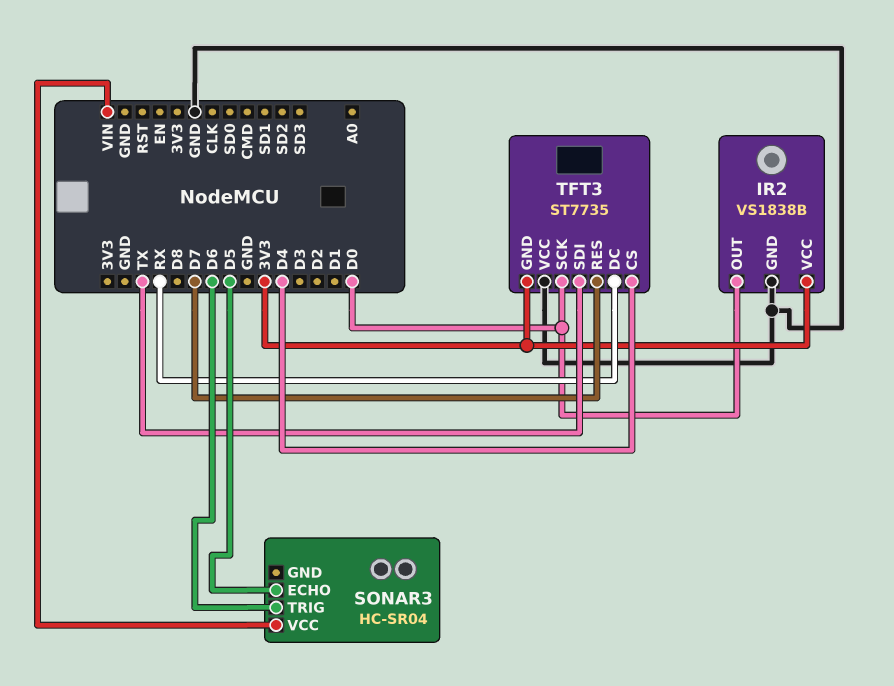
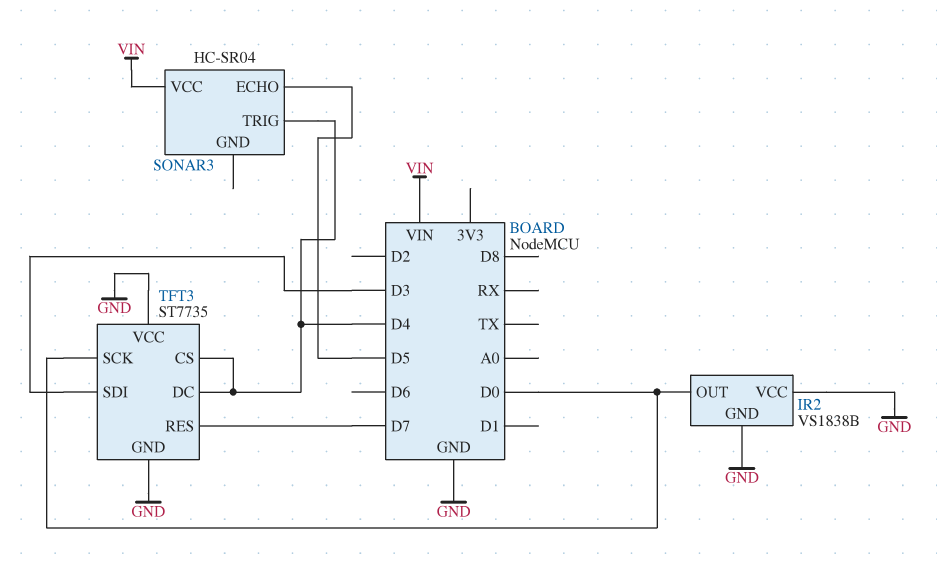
IR2 pin VCC: 3V3 -> GND
SONAR3 pin TRIG: D6 -> D4
TFT3 pin DC: RX -> D4
TFT3 pin GND: 3V3 -> GND
TFT3 pin SDI: TX -> D3

